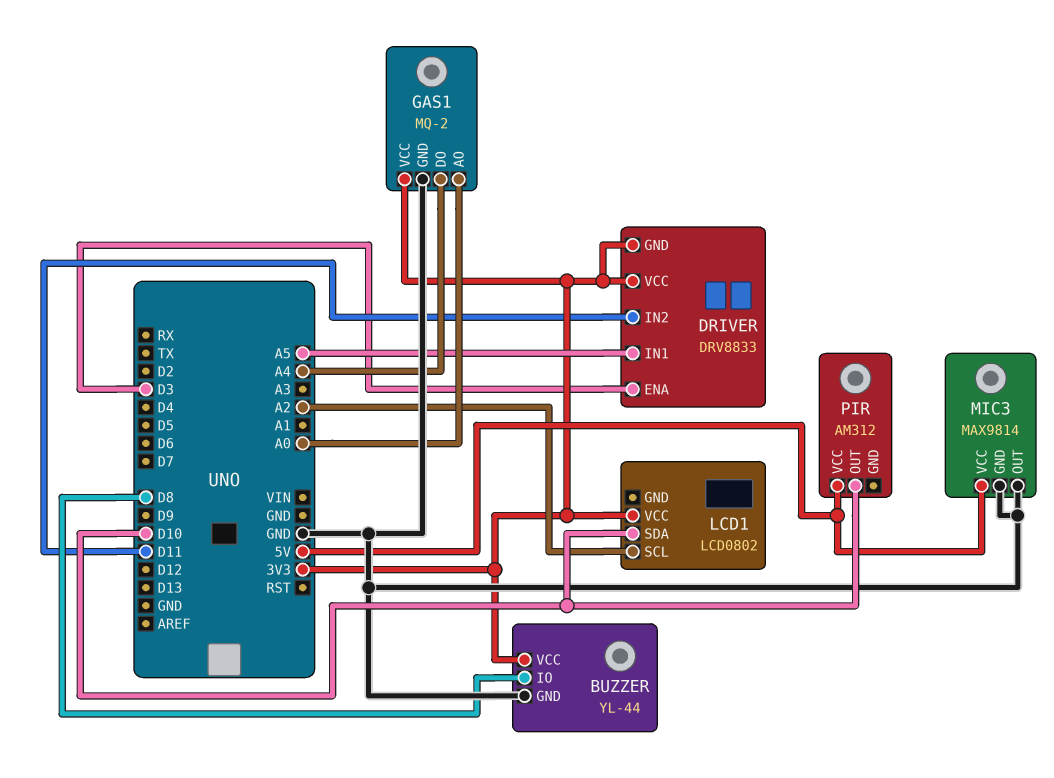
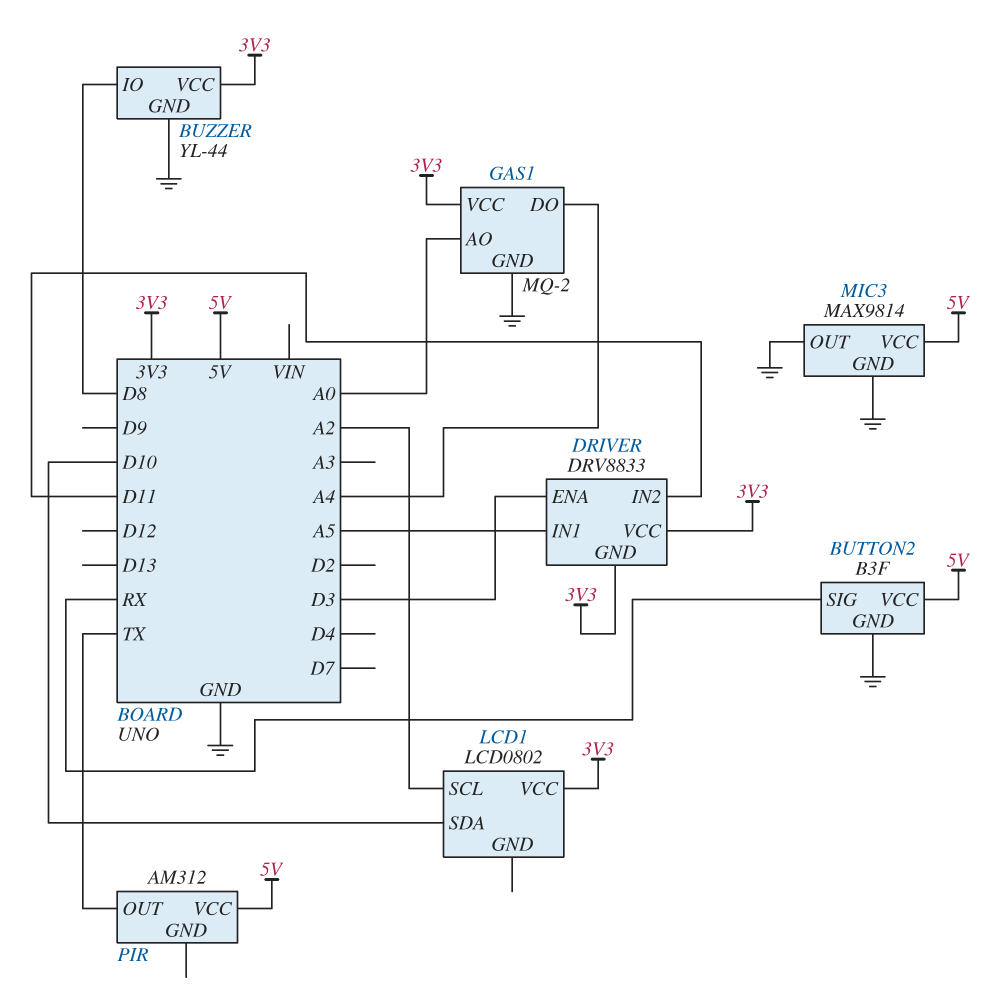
BUTTON2: none -> B3F
BUTTON2 pin GND: none -> GND
BUTTON2 pin SIG: none -> RX
BUTTON2 pin VCC: none -> 5V
PIR pin OUT: D10 -> TX

